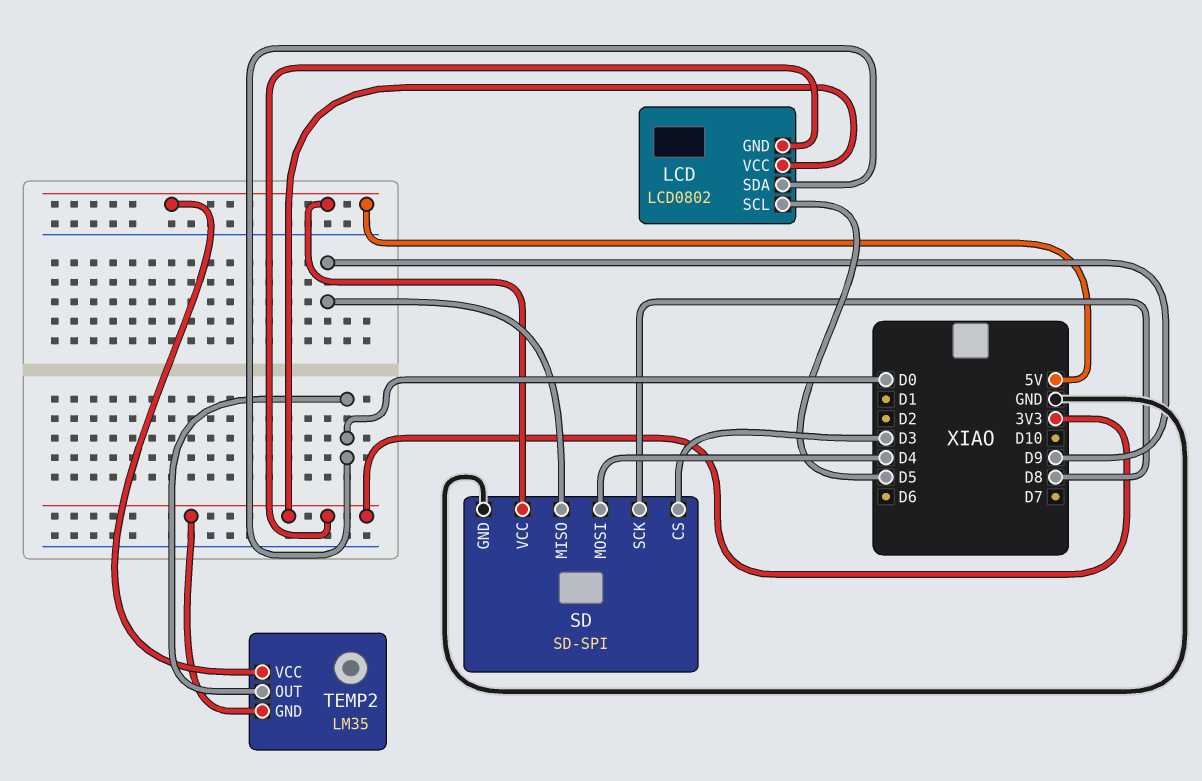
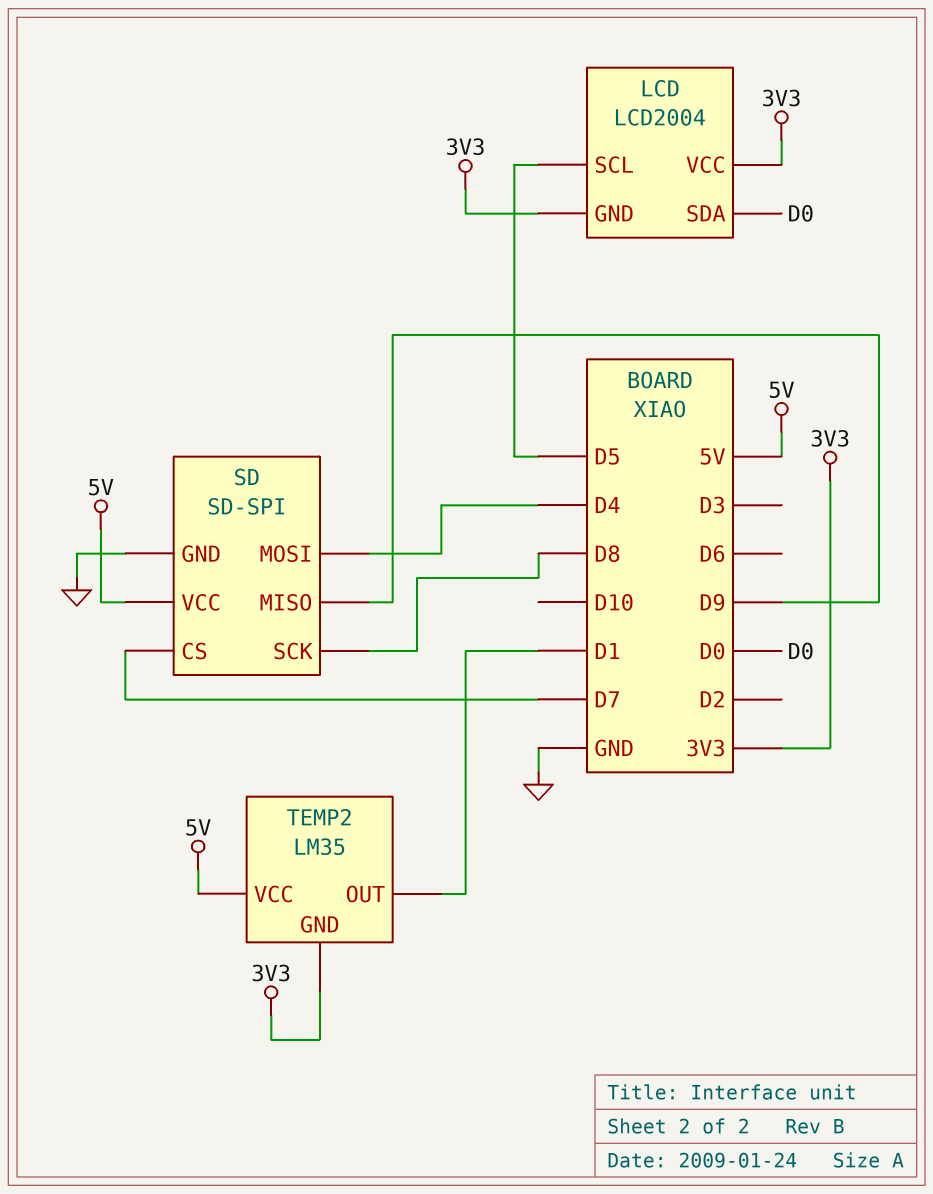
LCD: LCD0802 -> LCD2004
SD pin CS: D3 -> D7
TEMP2 pin OUT: D0 -> D1

